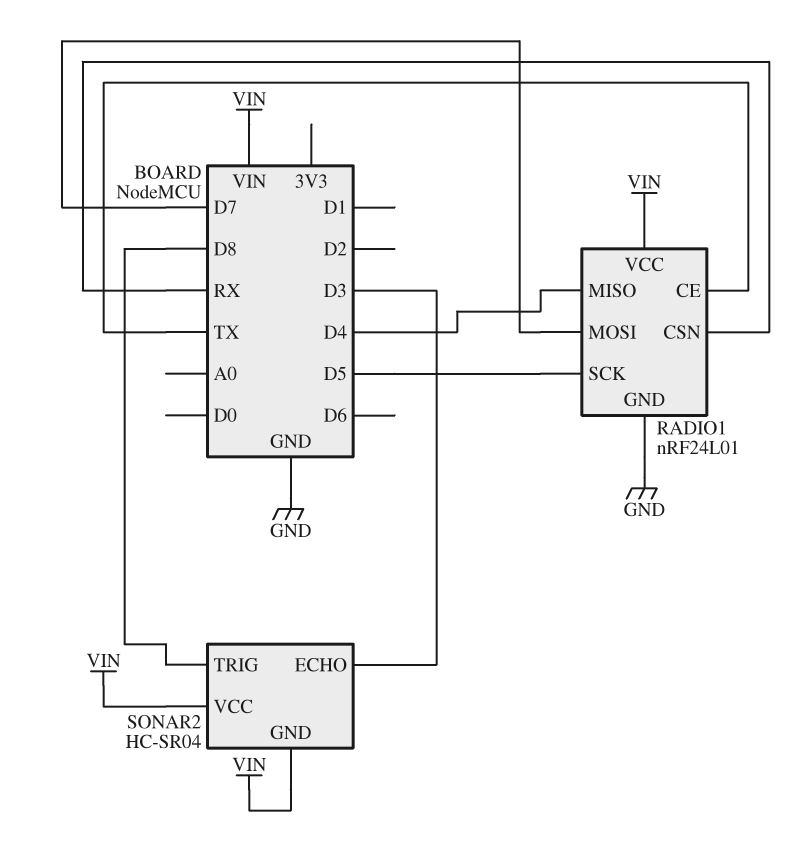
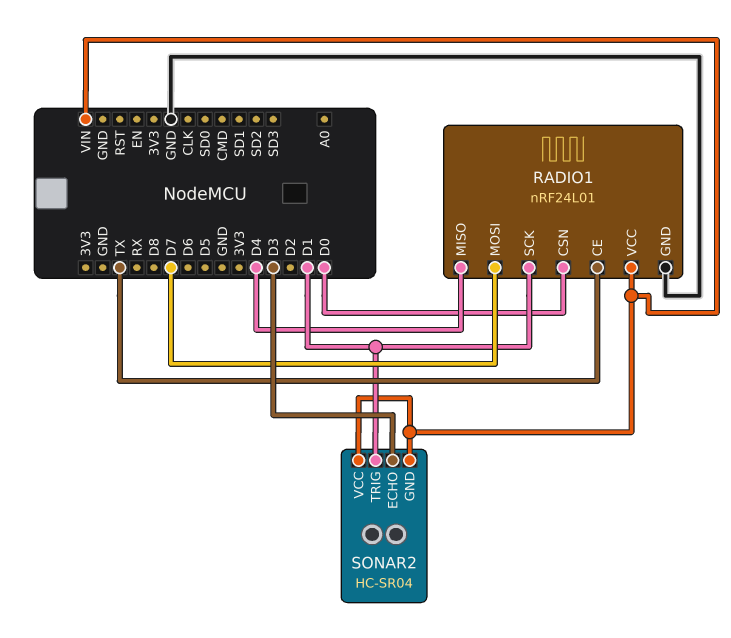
RADIO1 pin CSN: RX -> D0
RADIO1 pin SCK: D5 -> D1
SONAR2 pin TRIG: D8 -> D1

